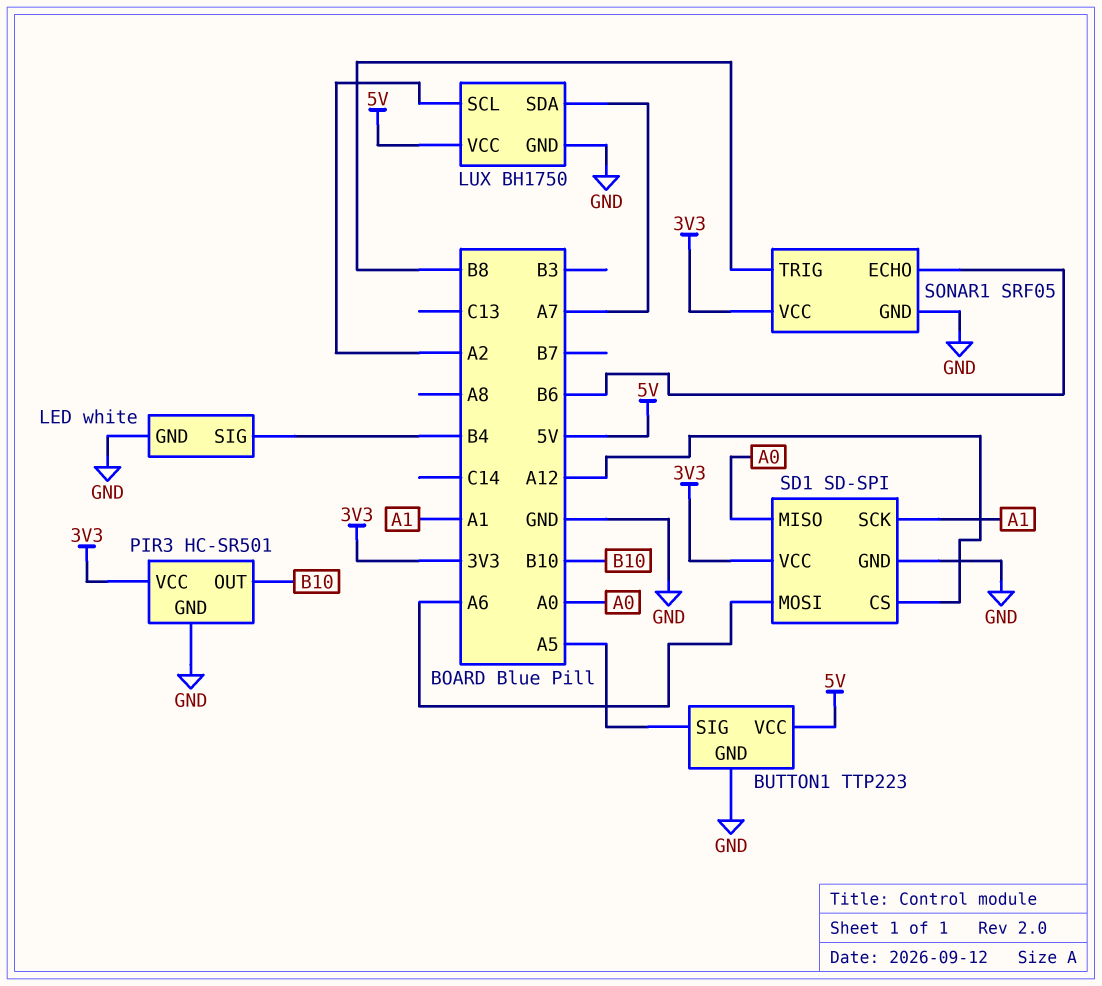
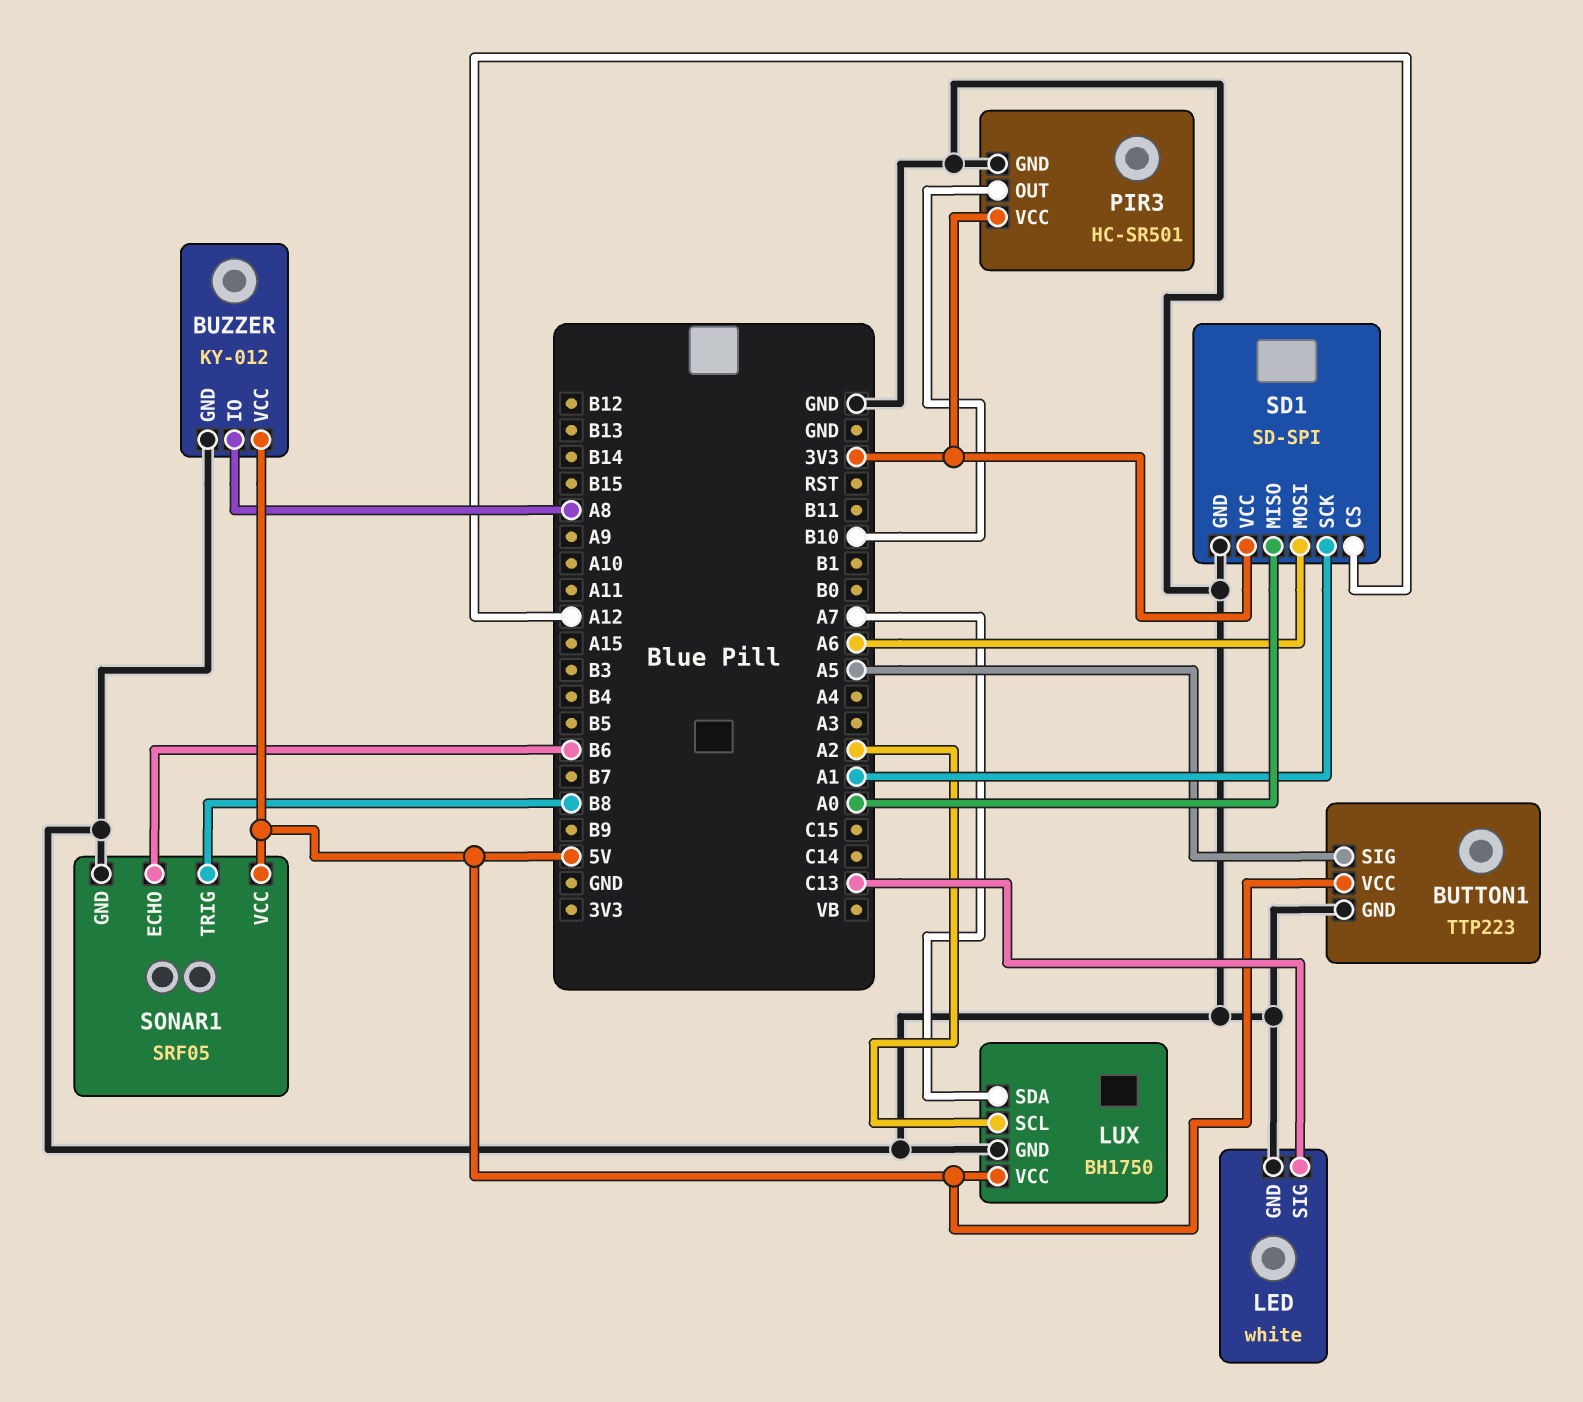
BUZZER: none -> KY-012
BUZZER pin GND: none -> GND
BUZZER pin IO: none -> A8
BUZZER pin VCC: none -> 5V
LED pin SIG: B4 -> C13
SONAR1 pin VCC: 3V3 -> 5V

